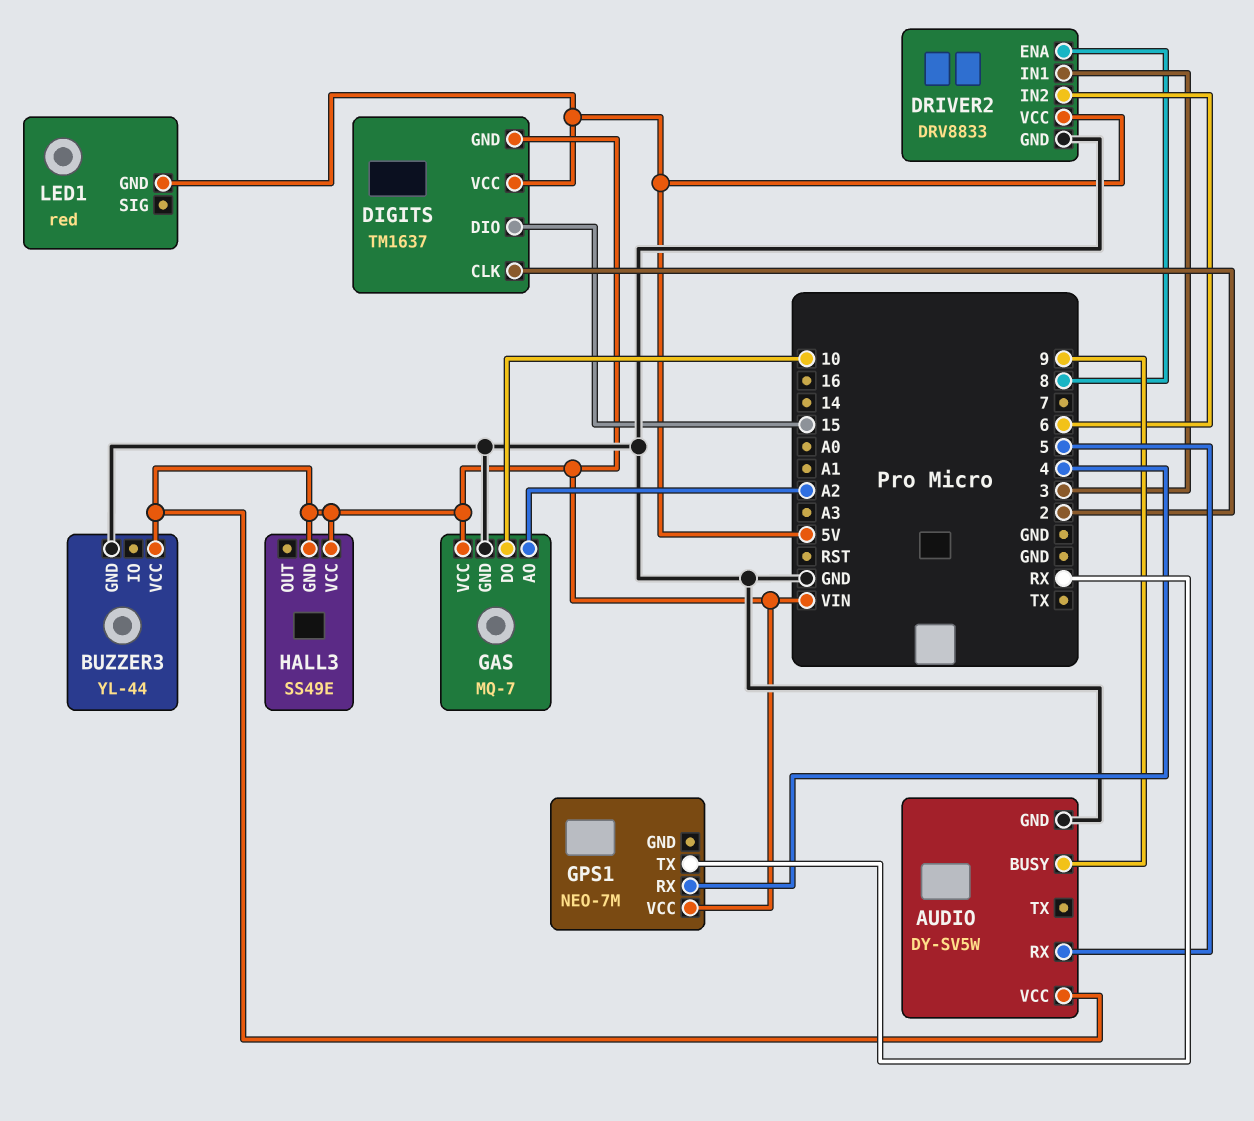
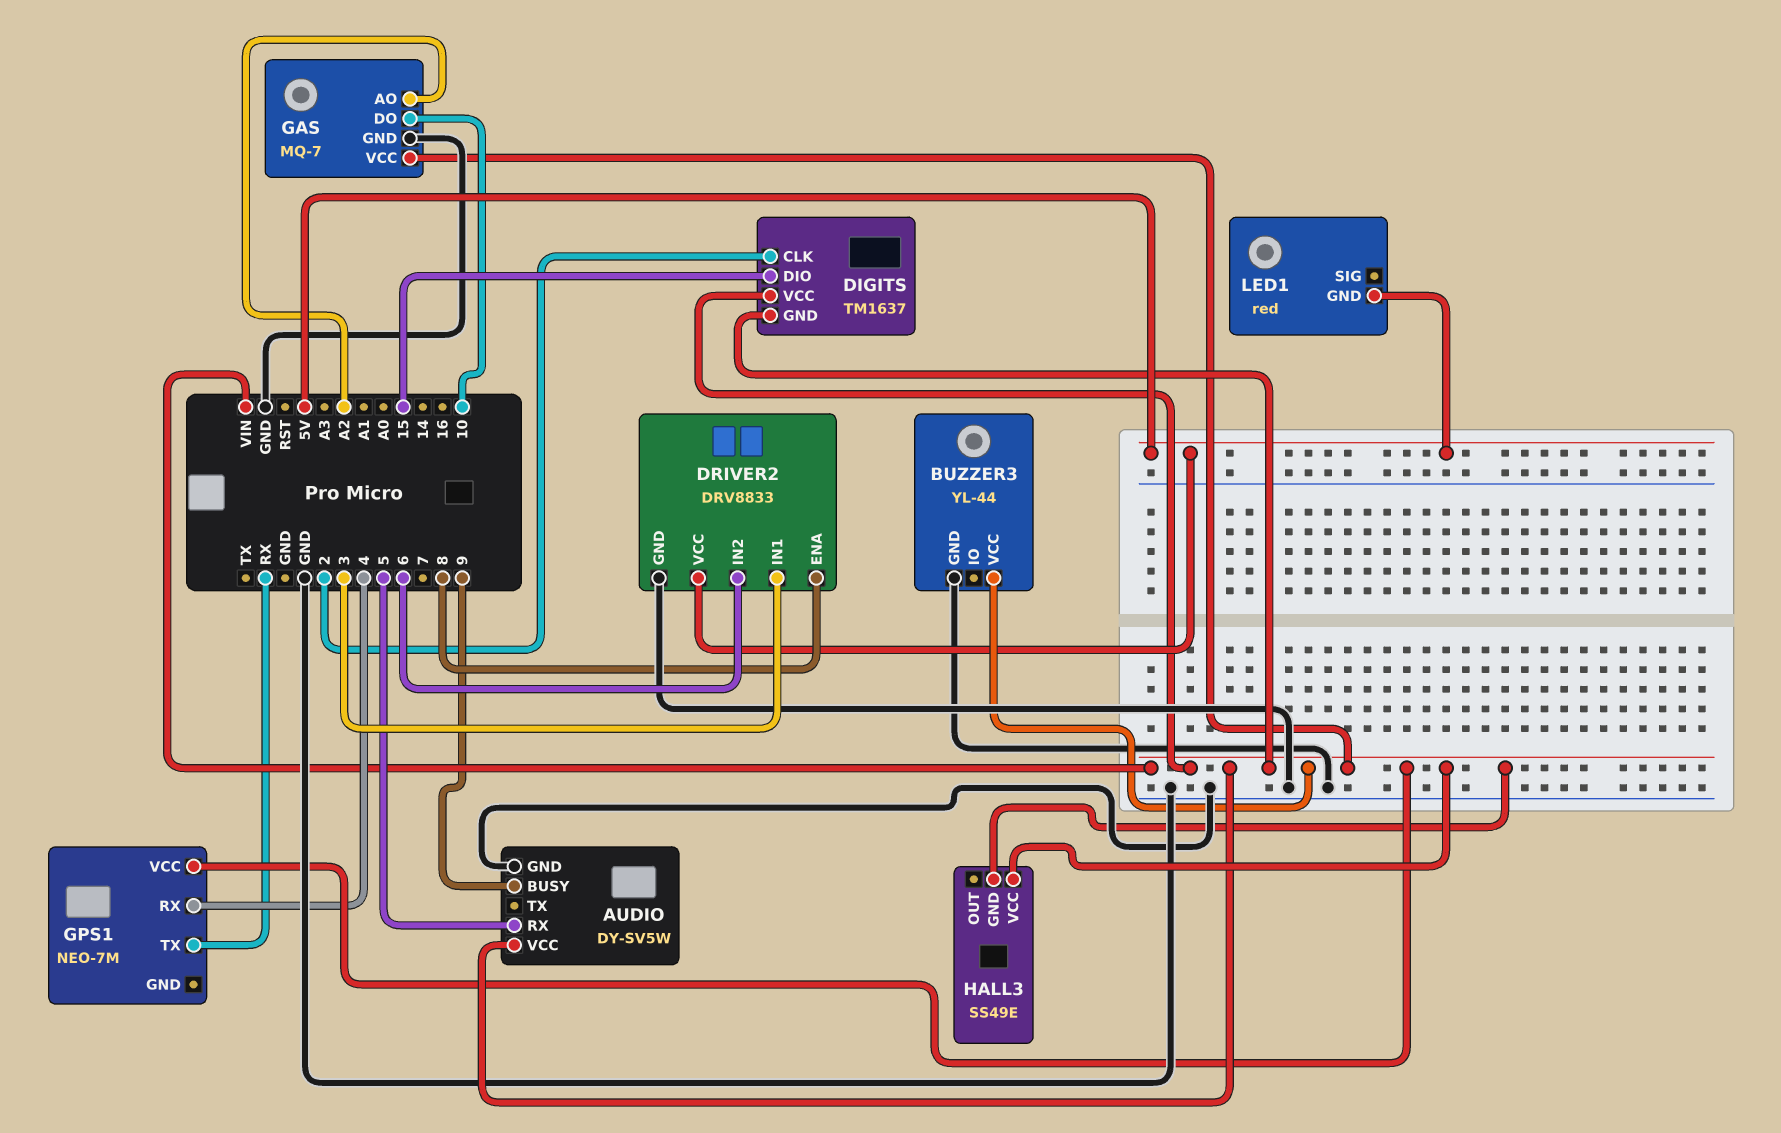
DIGITS pin VCC: 5V -> VIN

